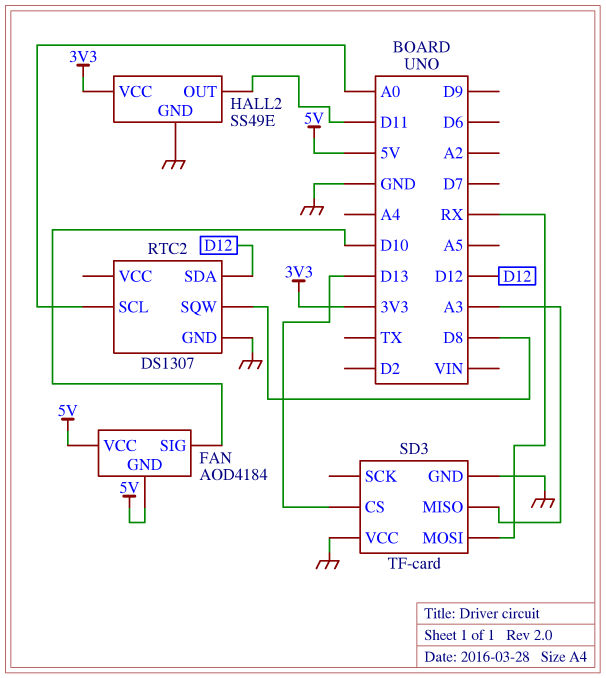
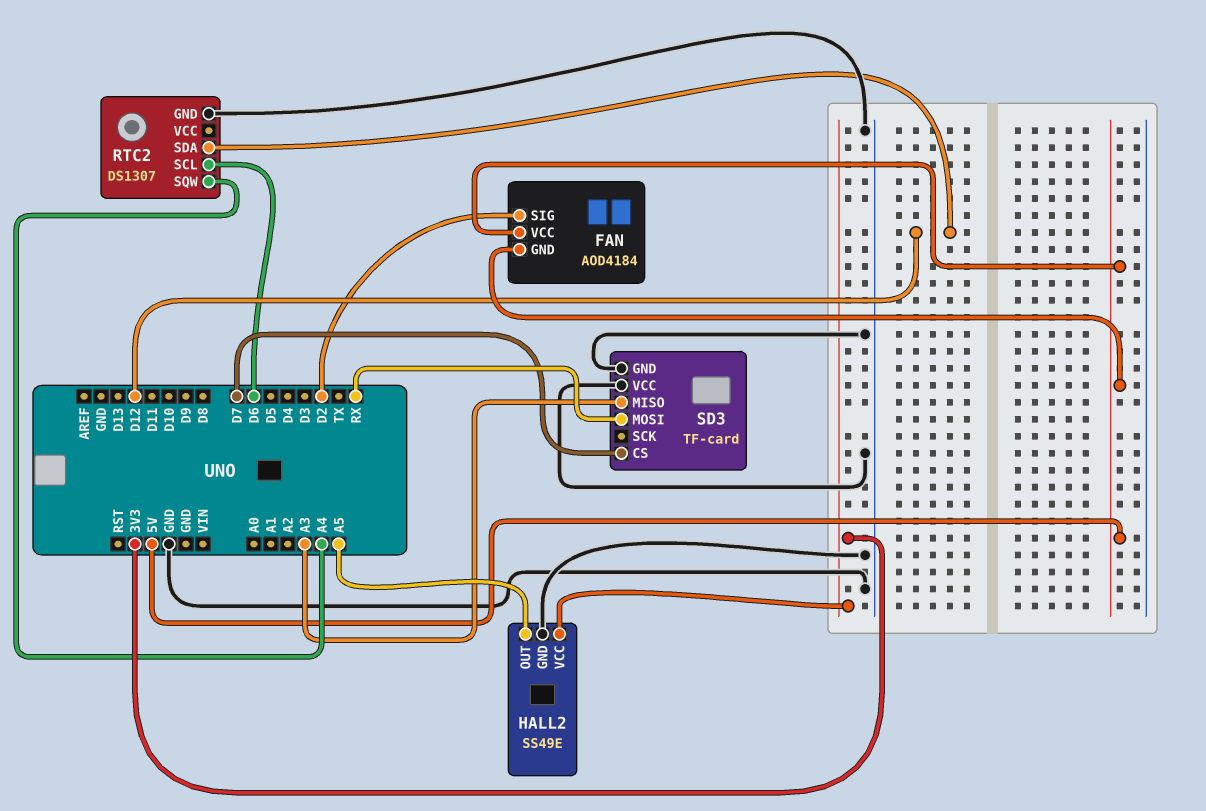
FAN pin SIG: D10 -> D2
HALL2 pin OUT: D11 -> A5
RTC2 pin SCL: A0 -> D6
RTC2 pin SQW: D8 -> A4
SD3 pin CS: D13 -> D7

